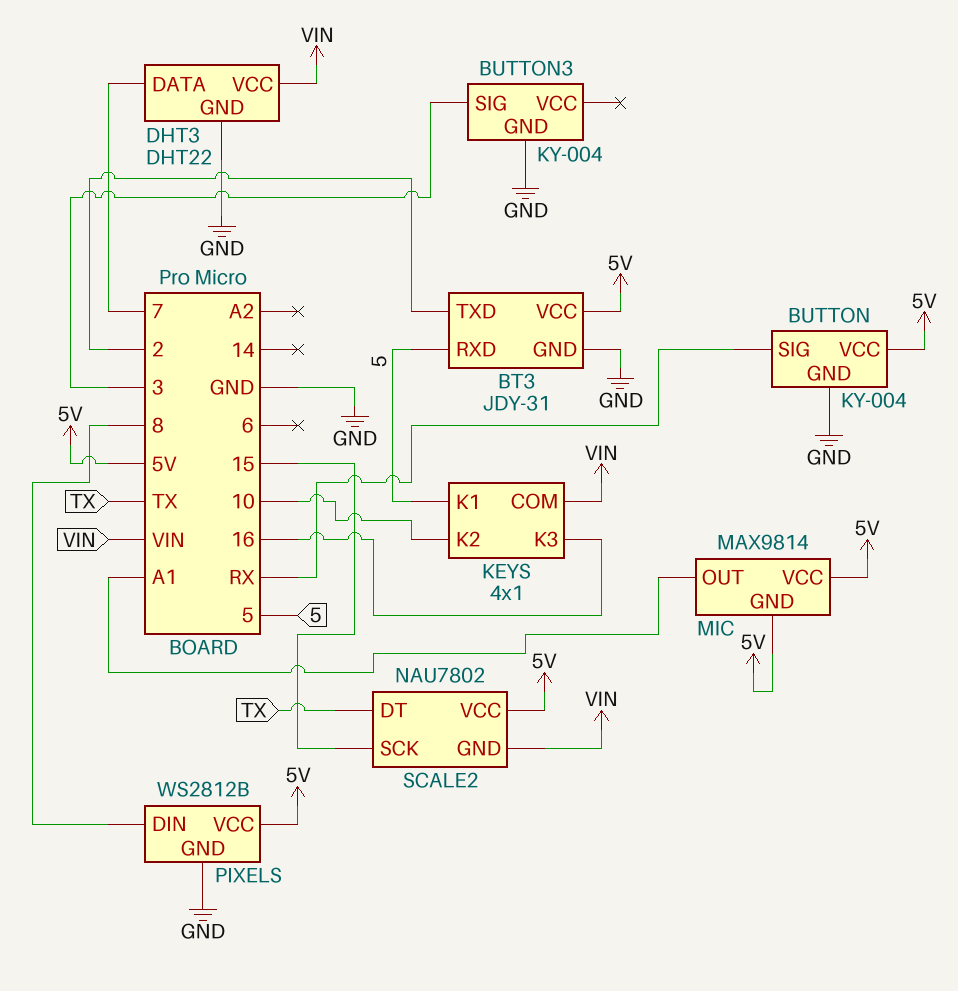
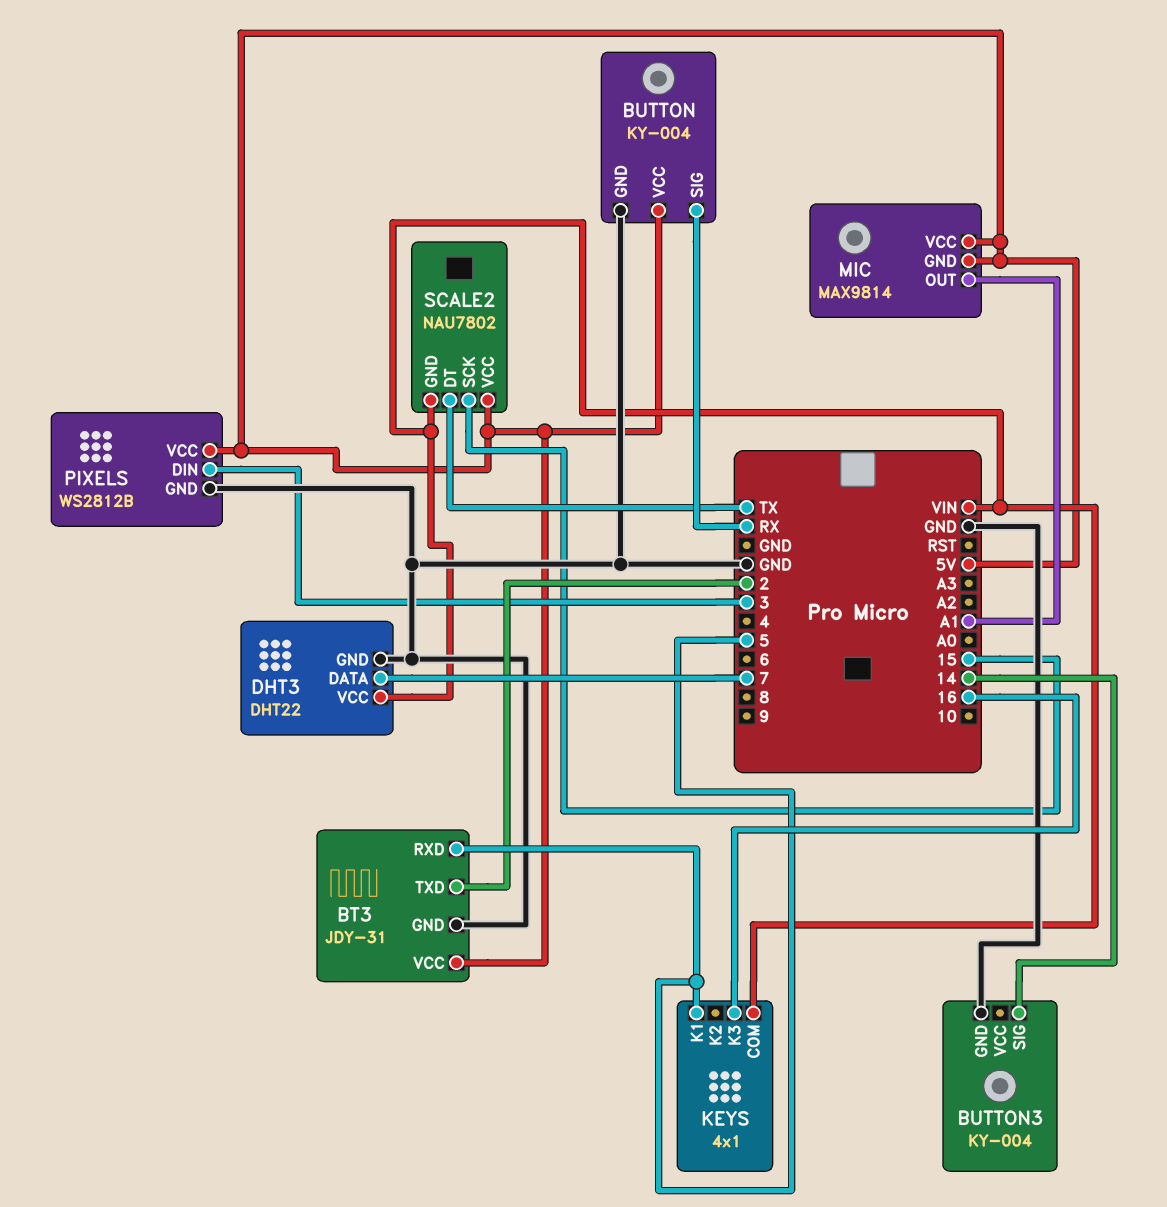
BUTTON3 pin SIG: 3 -> 14
KEYS pin K2: 10 -> none
PIXELS pin DIN: 8 -> 3

